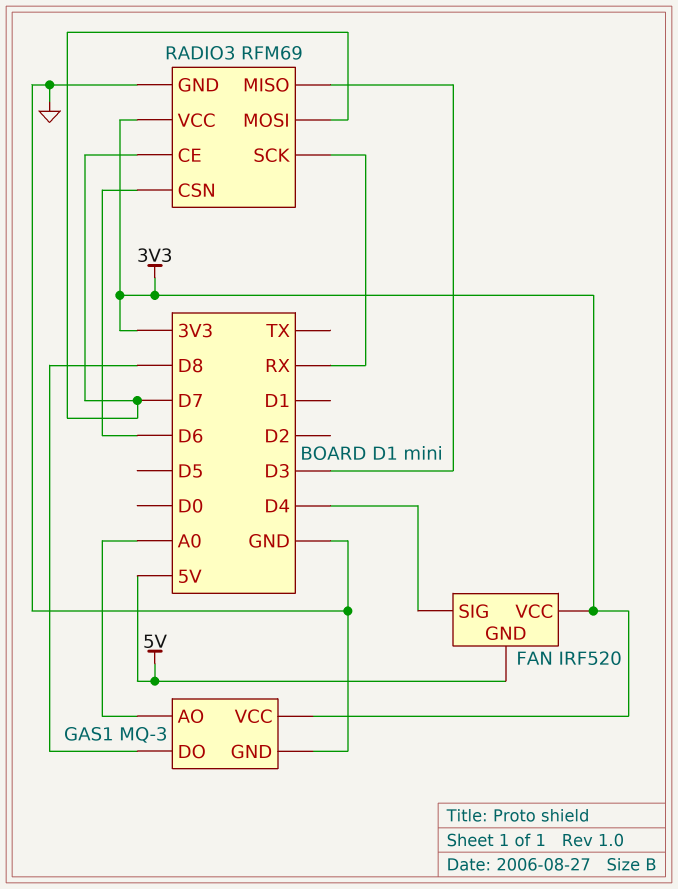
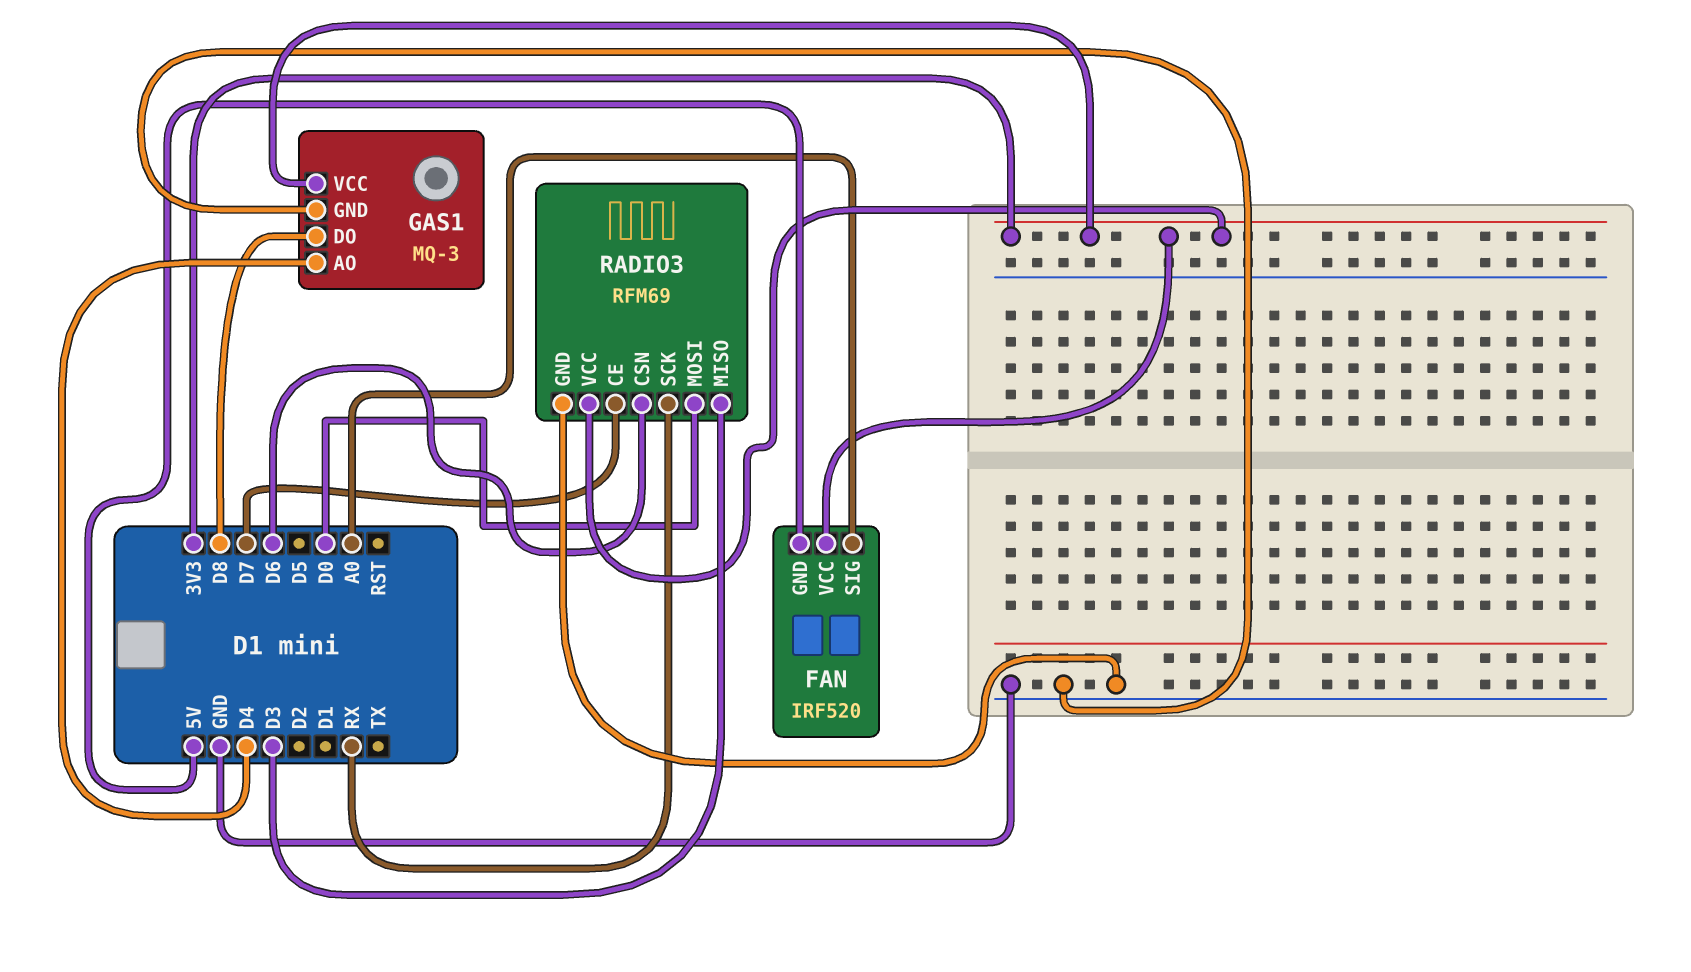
FAN pin SIG: D4 -> A0
GAS1 pin AO: A0 -> D4
RADIO3 pin MOSI: D7 -> D0

